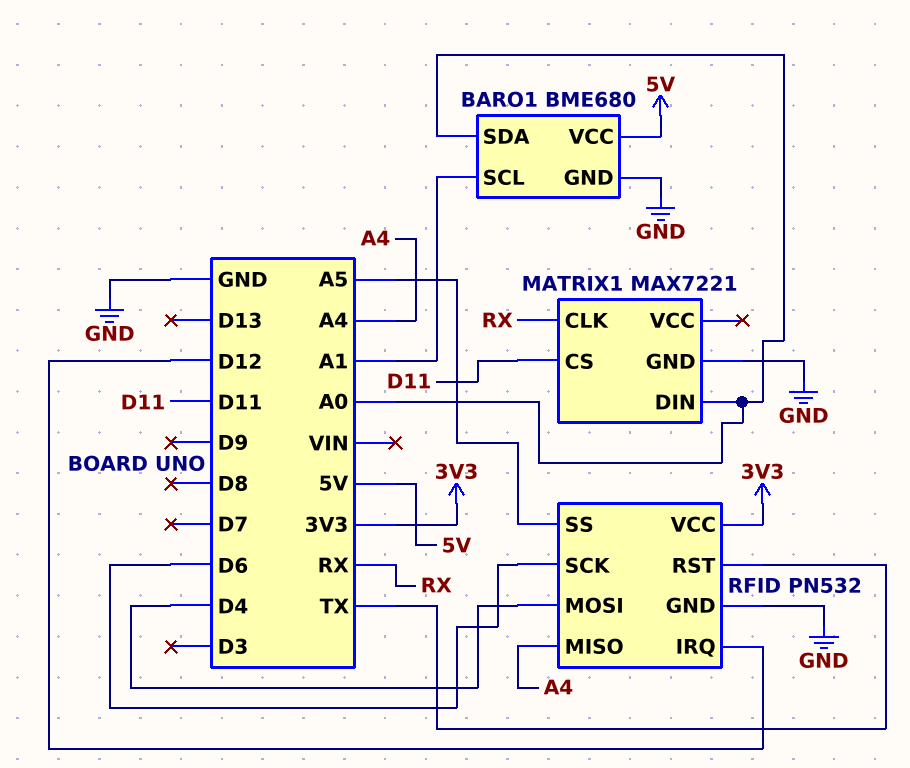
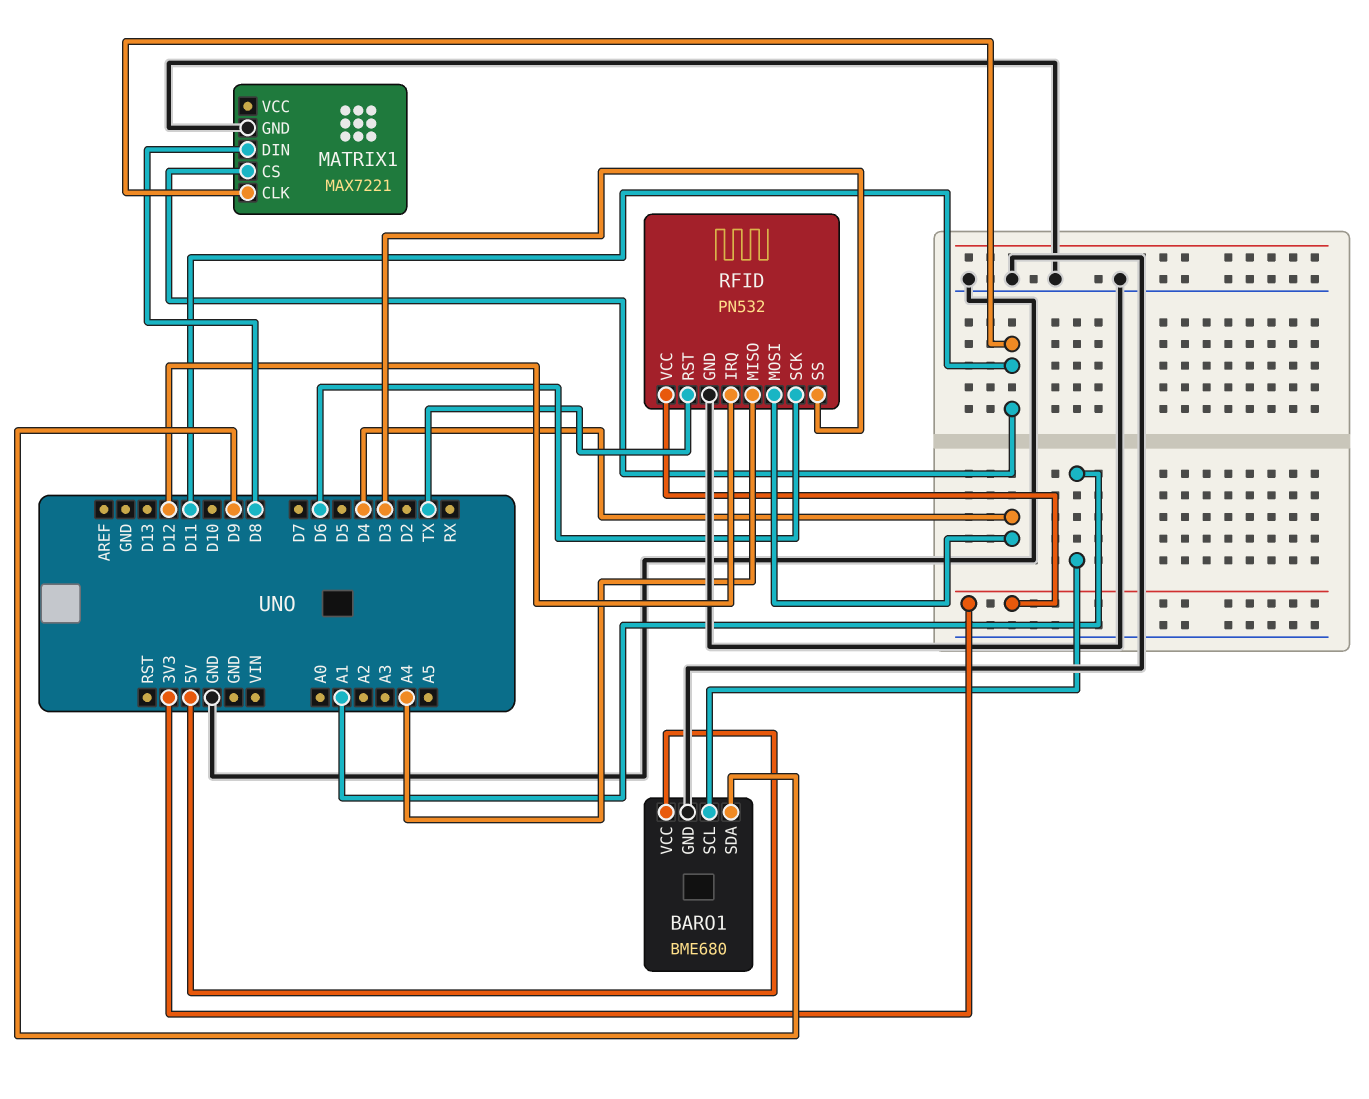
BARO1 pin SDA: A0 -> D9
MATRIX1 pin CLK: RX -> D11
MATRIX1 pin DIN: A0 -> D8
RFID pin SS: A5 -> D3

